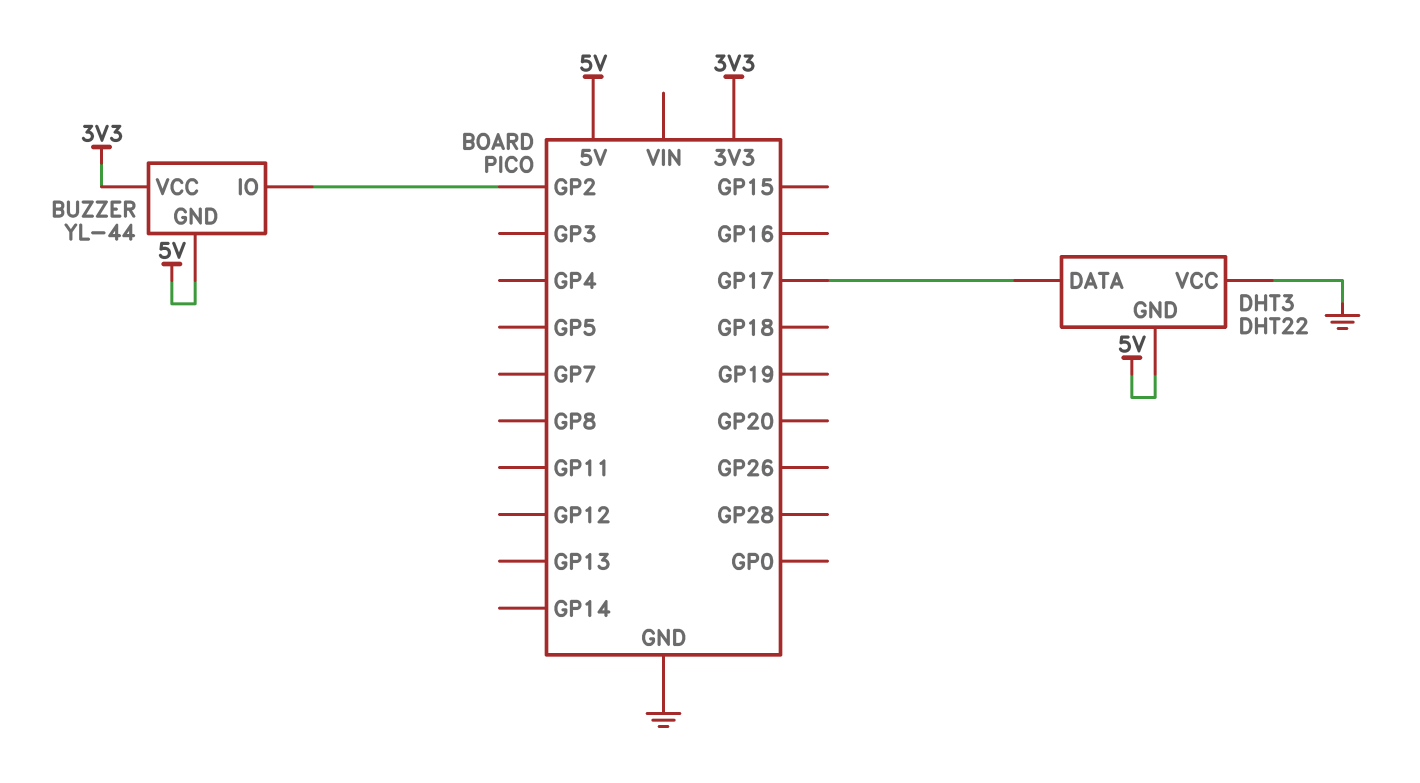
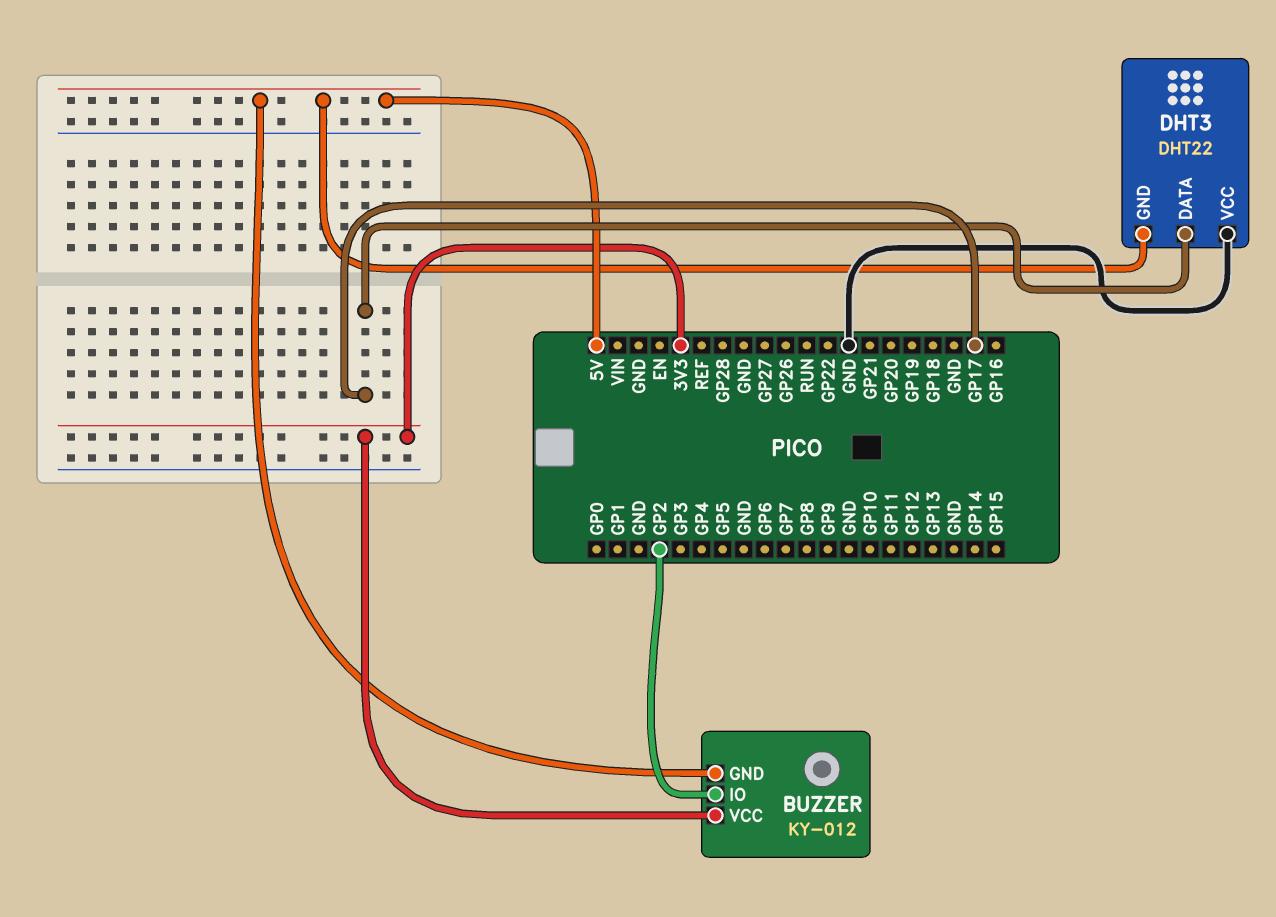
BUZZER: YL-44 -> KY-012

